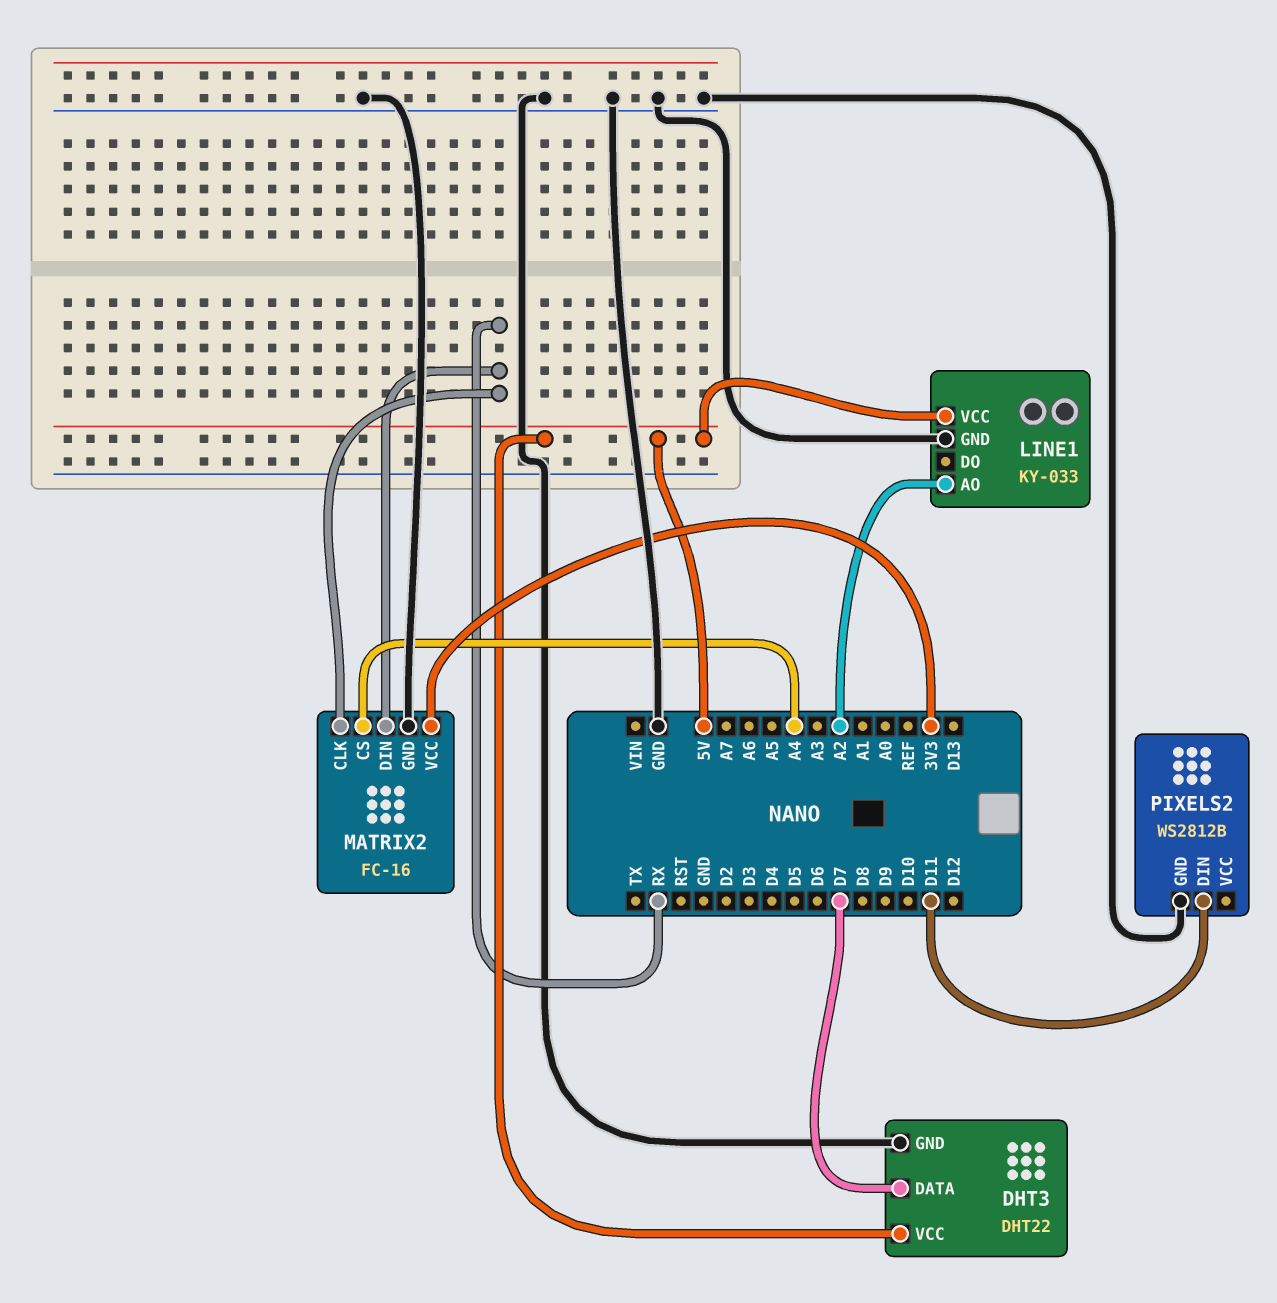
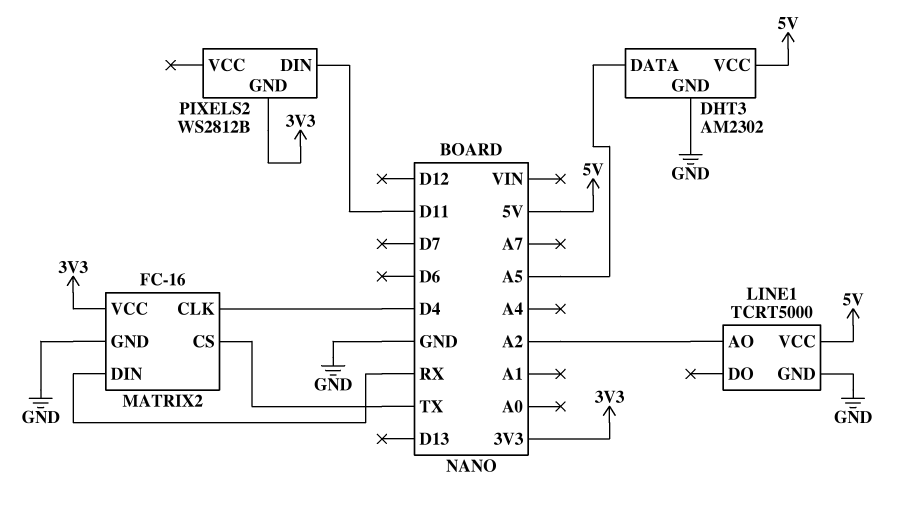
DHT3: DHT22 -> AM2302
DHT3 pin DATA: D7 -> A5
LINE1: KY-033 -> TCRT5000
MATRIX2 pin CLK: RX -> D4
MATRIX2 pin CS: A4 -> TX
PIXELS2 pin GND: GND -> 3V3

